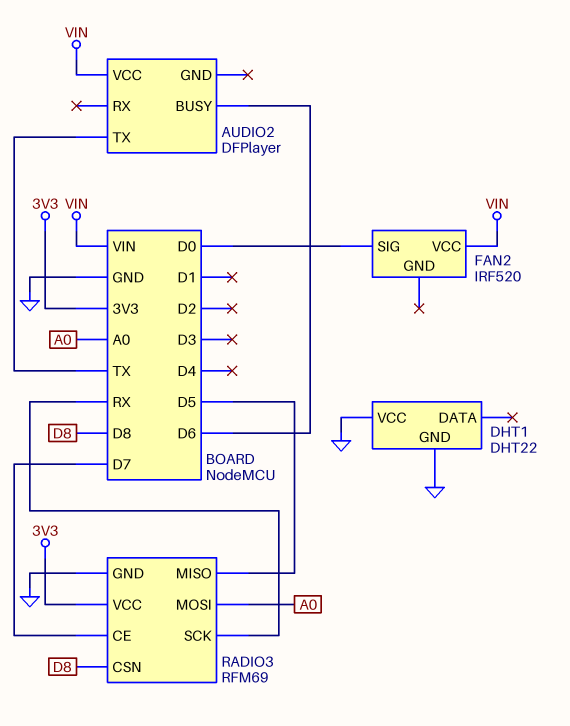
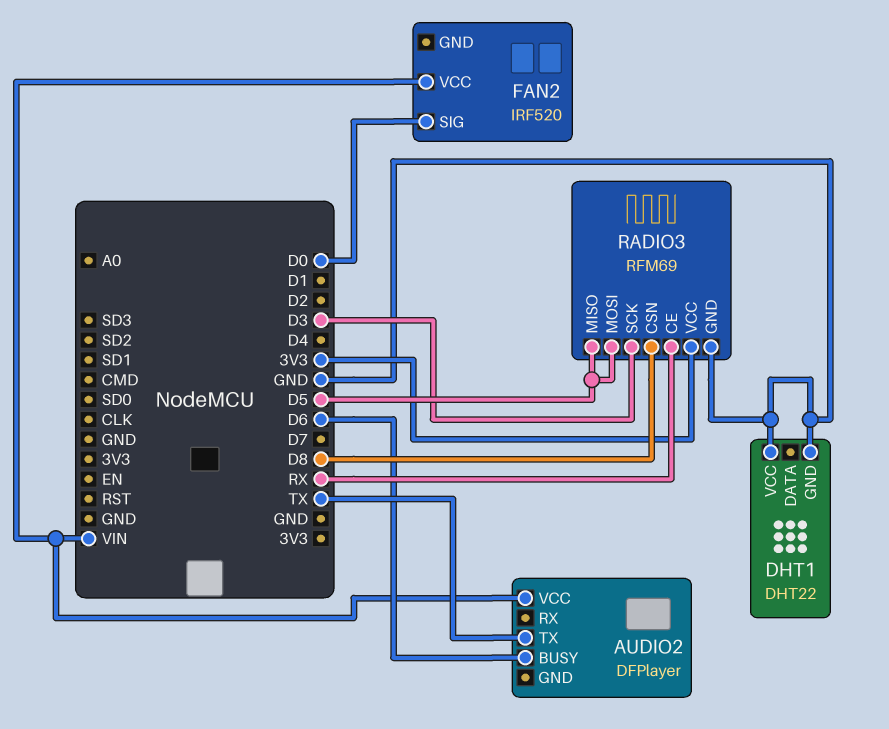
RADIO3 pin CE: D7 -> RX
RADIO3 pin MOSI: A0 -> D5
RADIO3 pin SCK: RX -> D3

